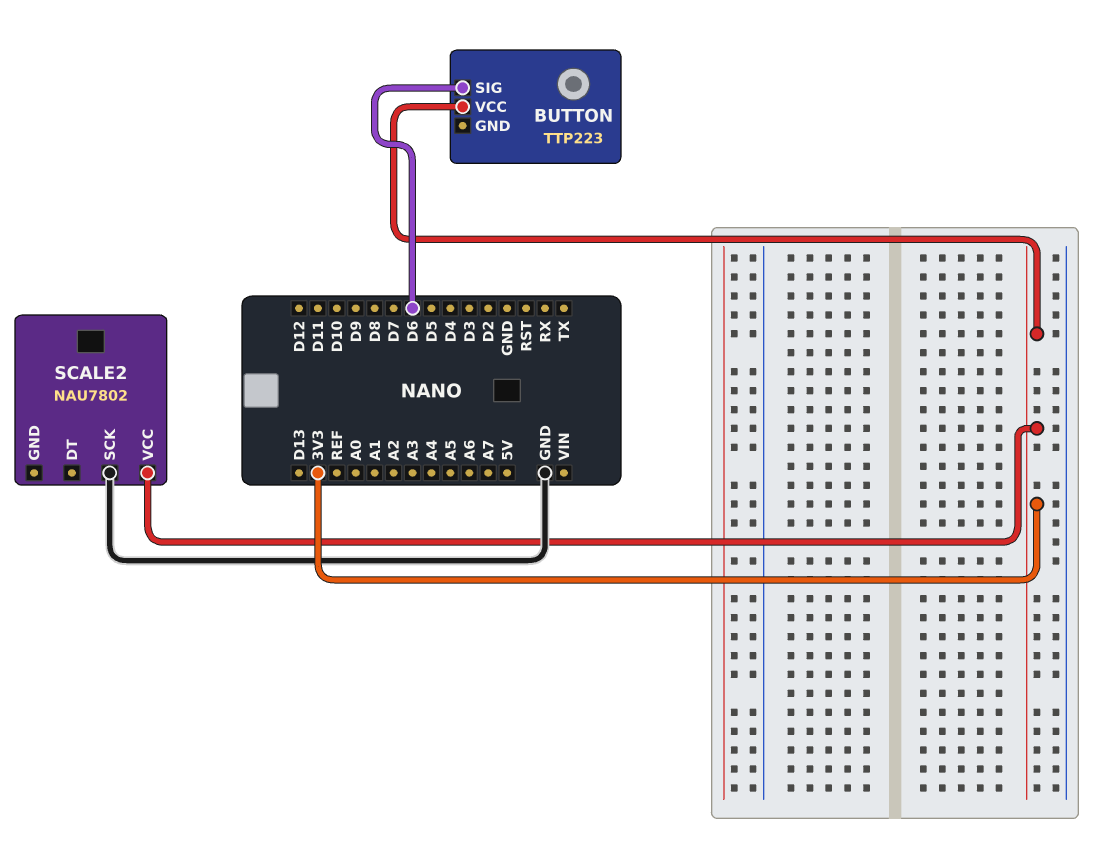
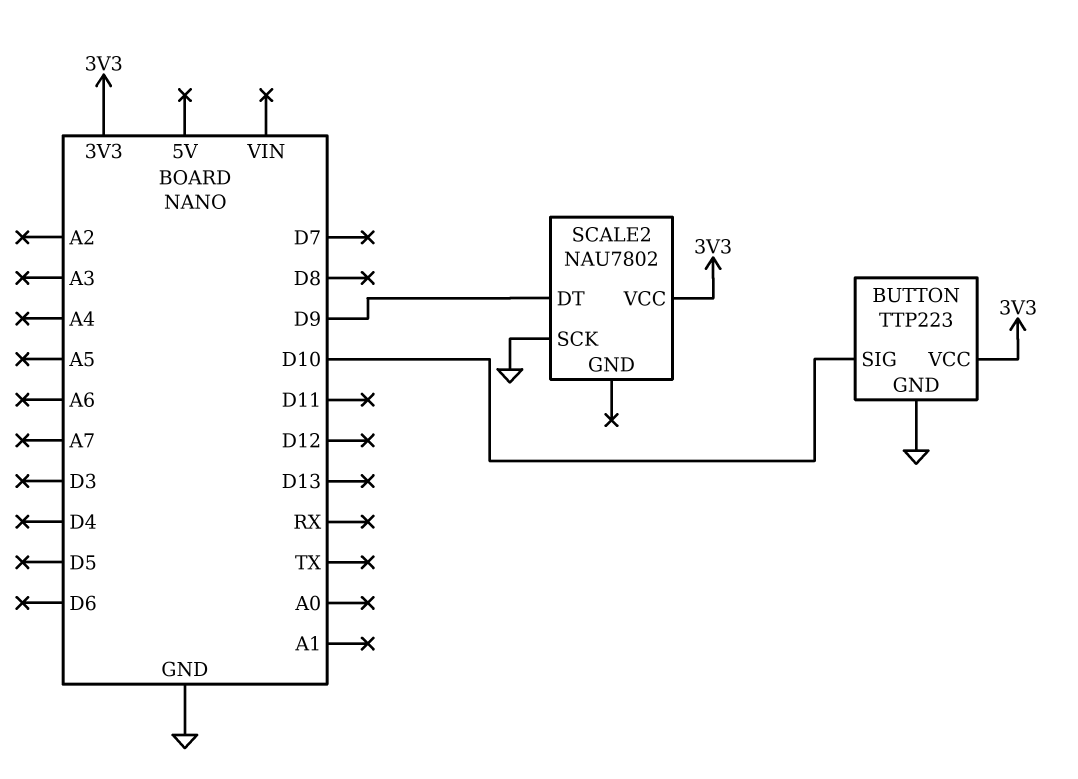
BUTTON pin GND: none -> GND
BUTTON pin SIG: D6 -> D10
SCALE2 pin DT: none -> D9

